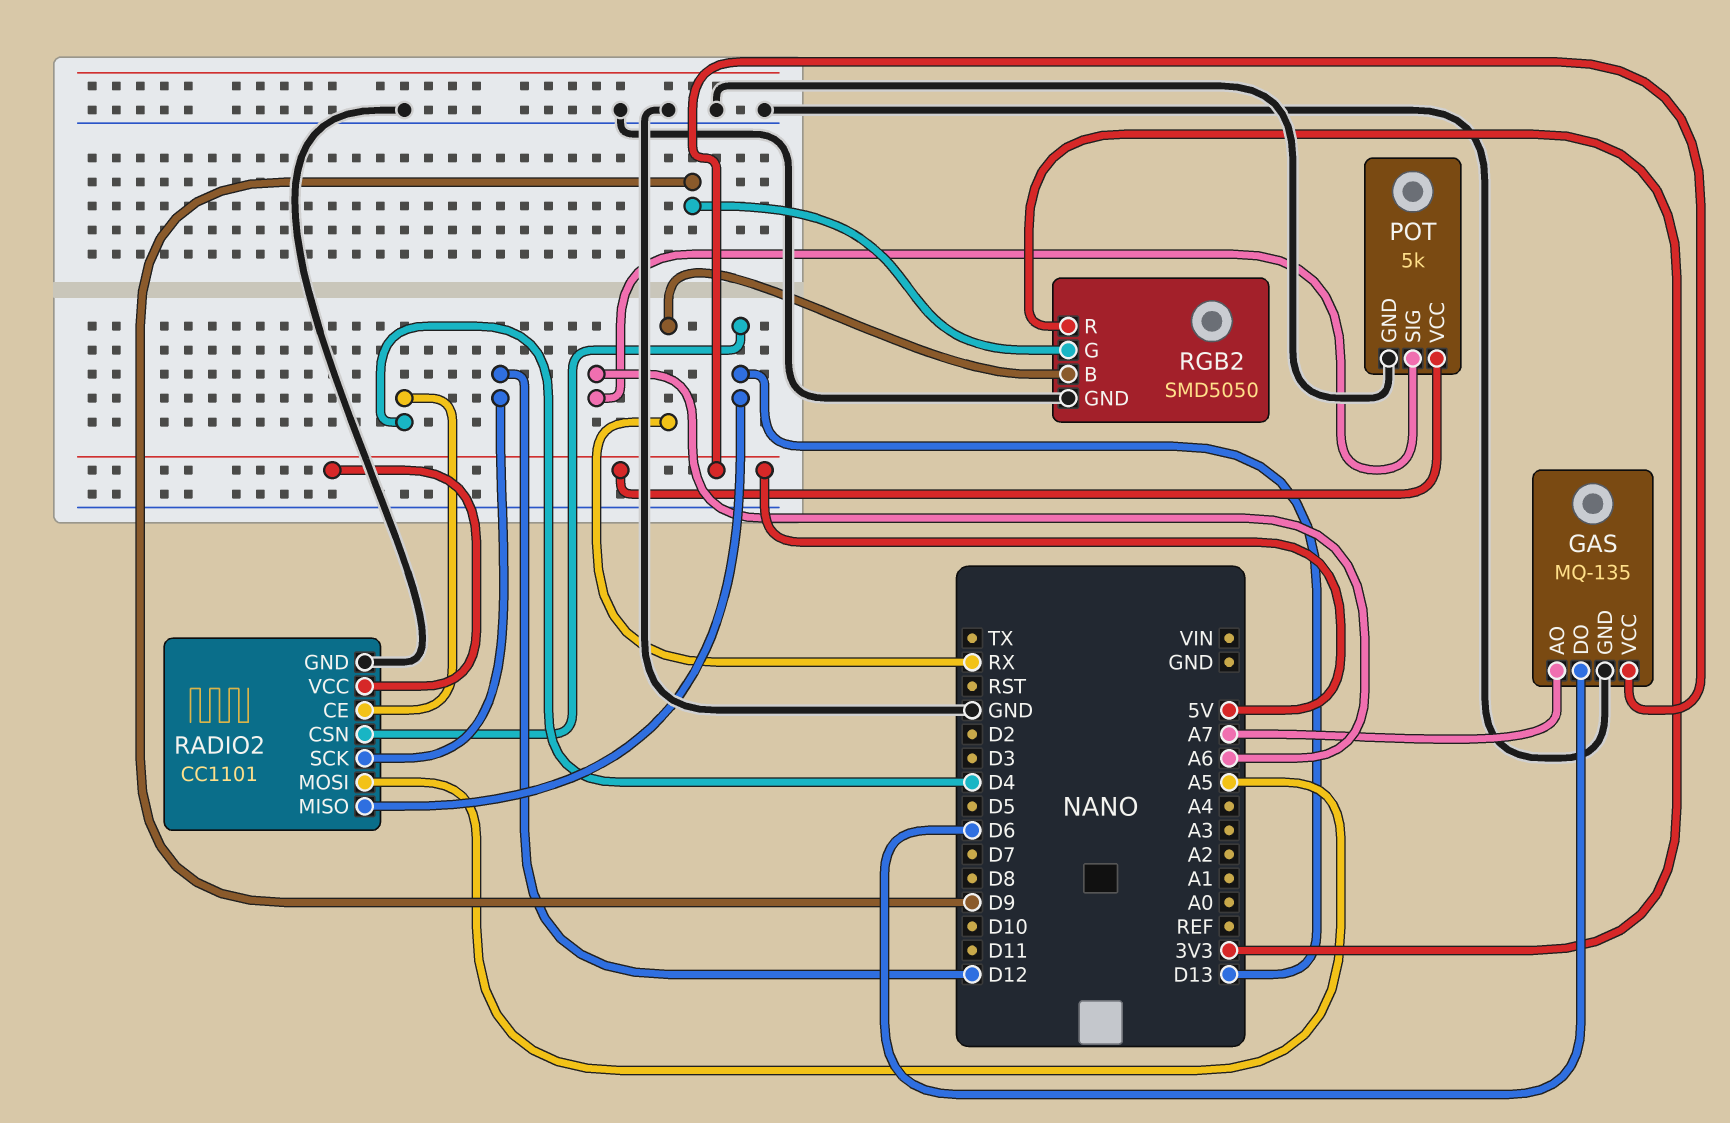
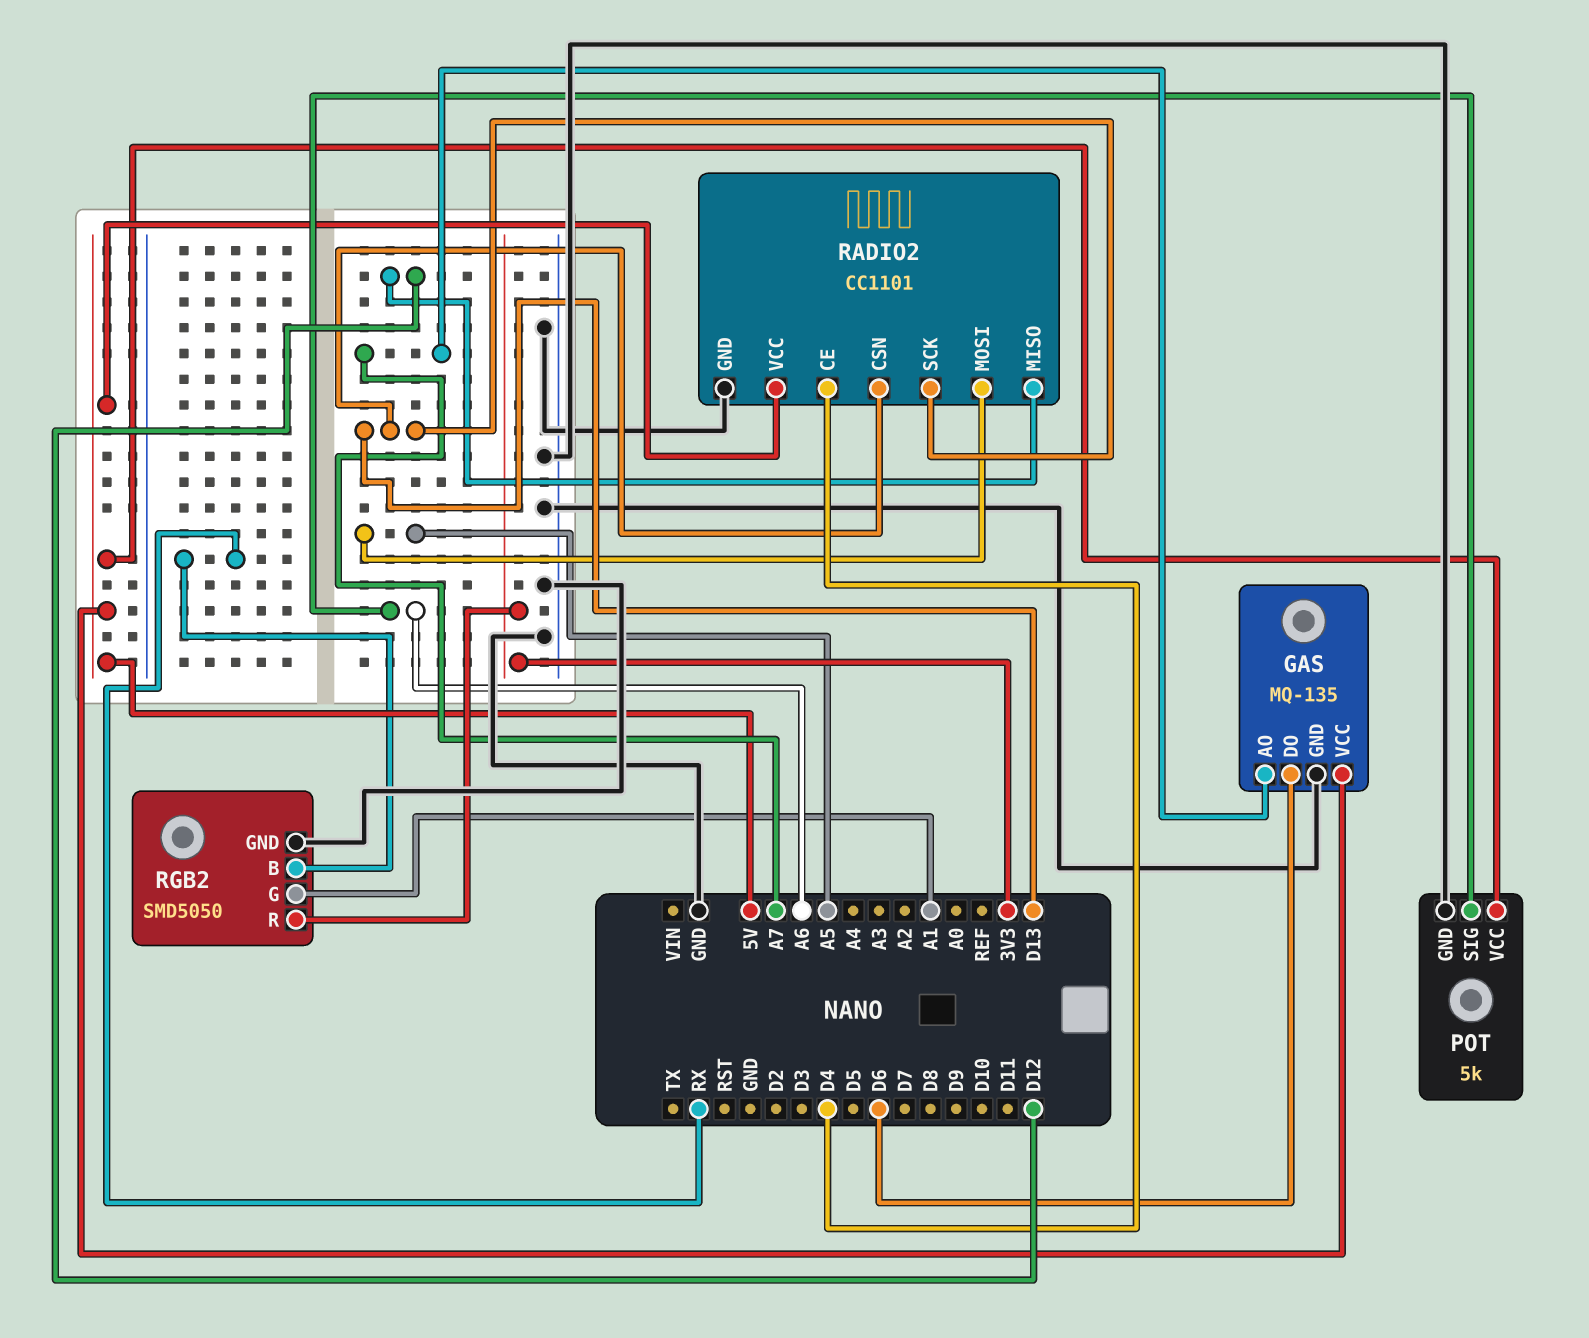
RADIO2 pin MISO: D13 -> D12
RADIO2 pin SCK: D12 -> D13
RGB2 pin G: D9 -> A1

